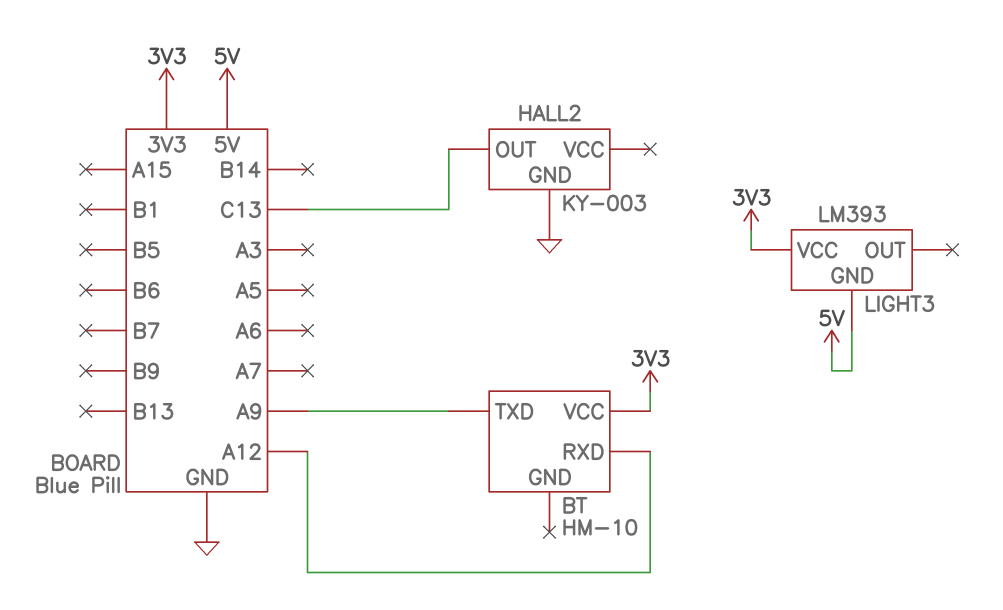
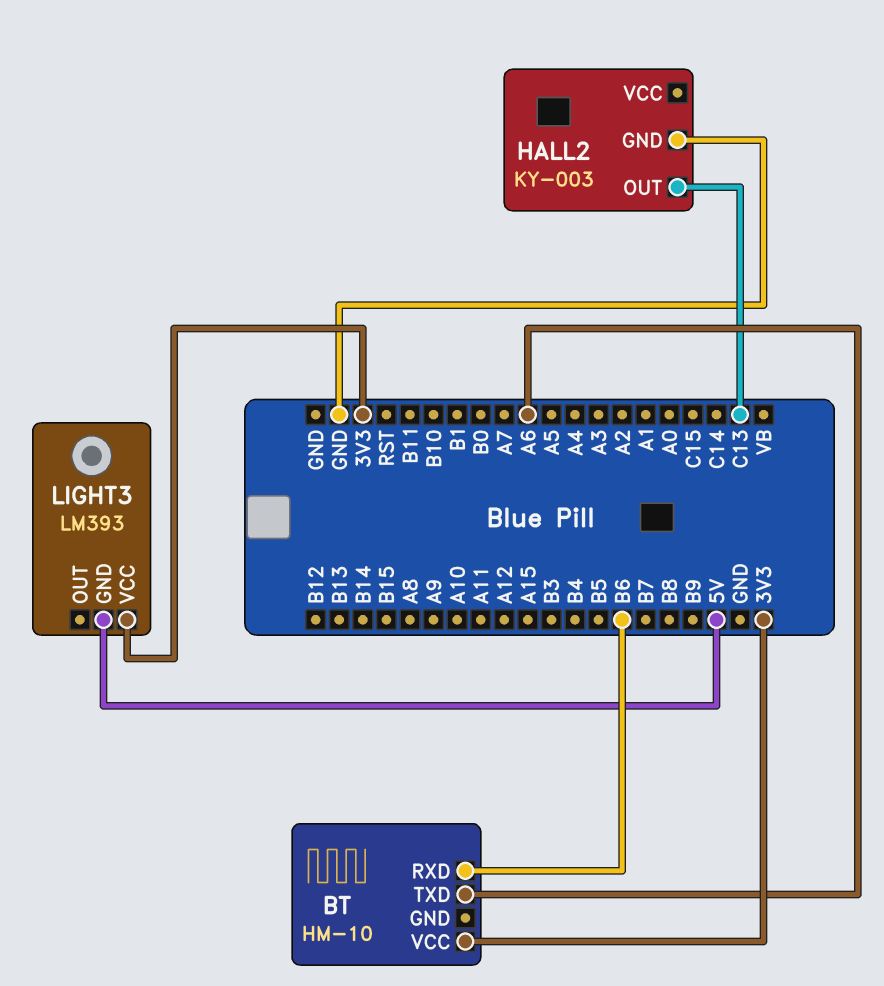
BT pin RXD: A12 -> B6
BT pin TXD: A9 -> A6

